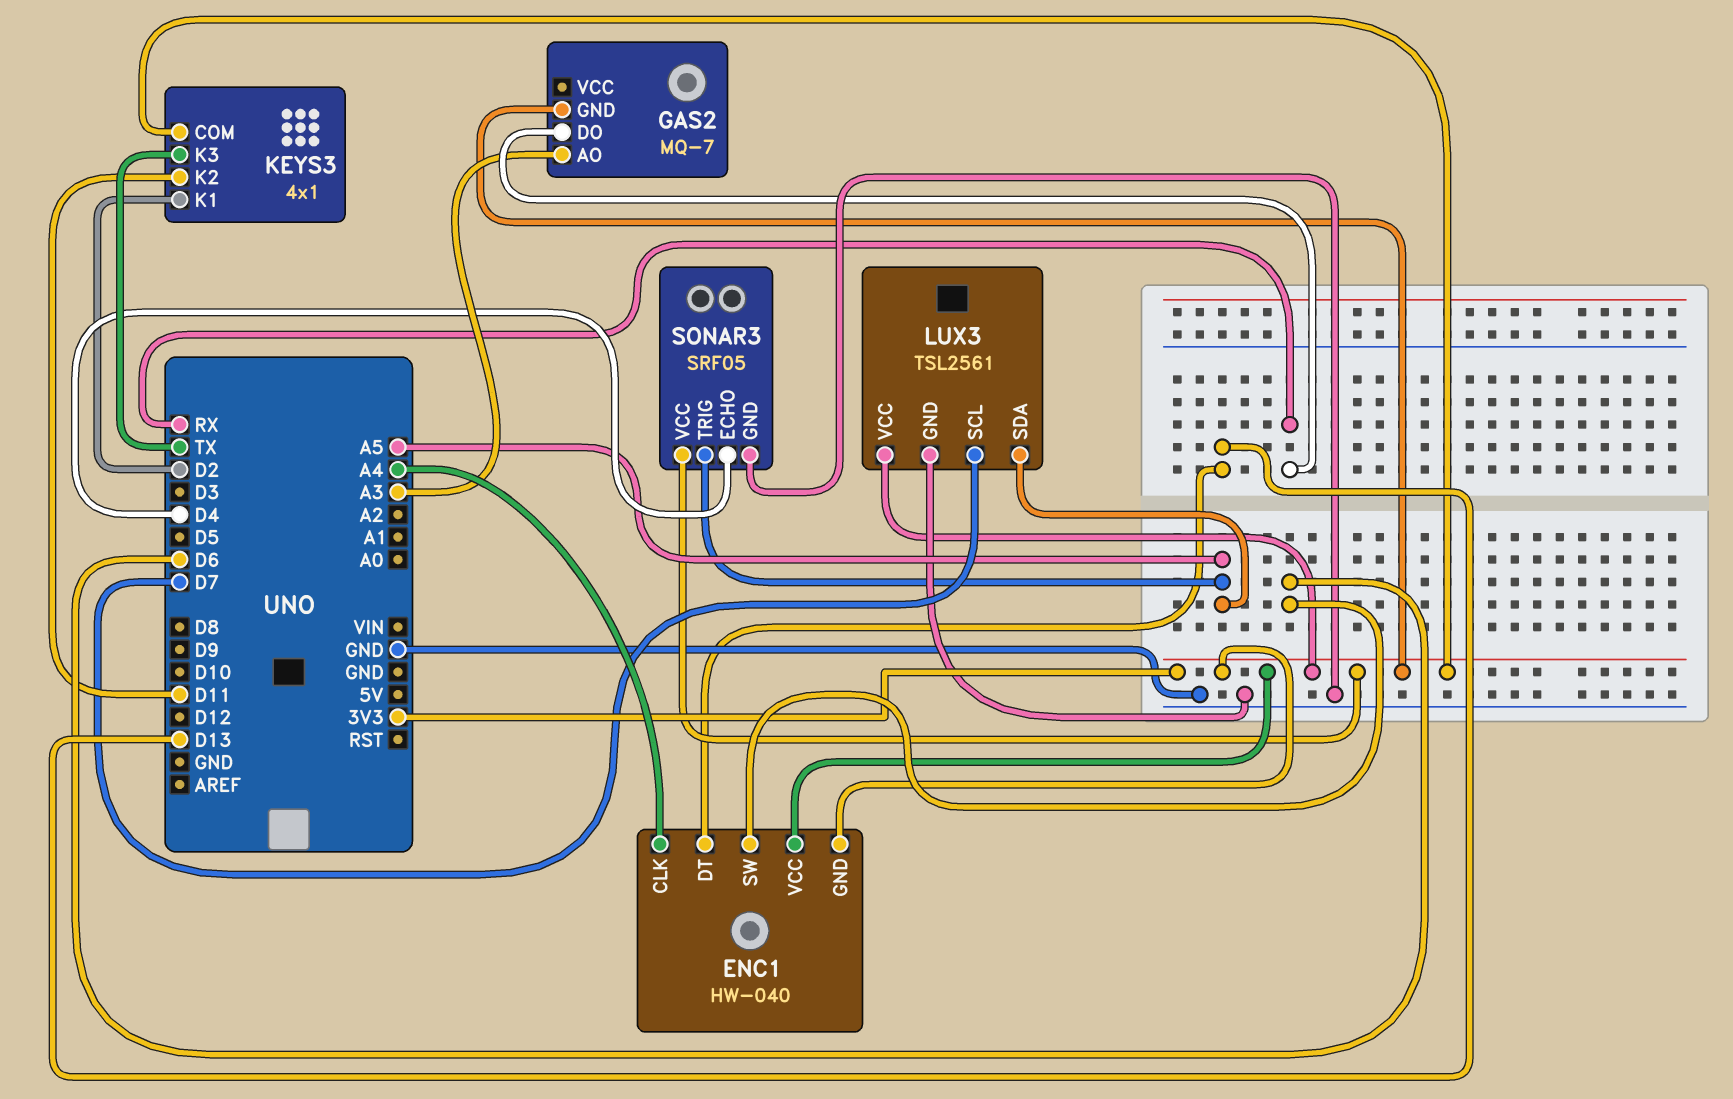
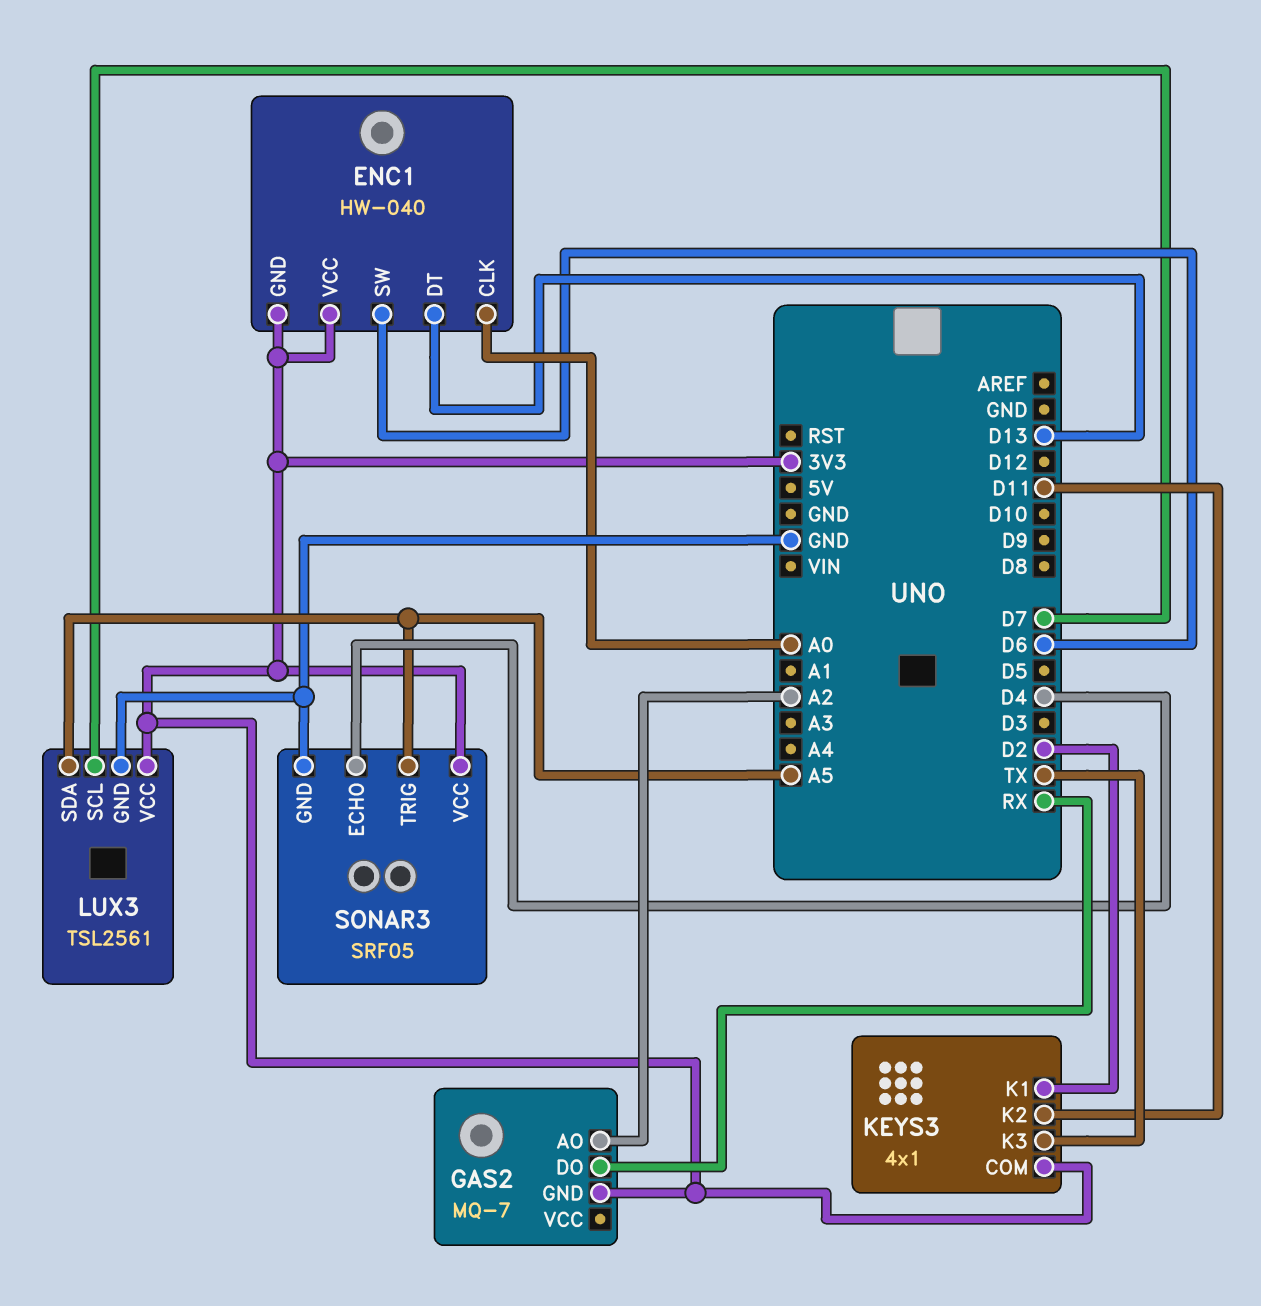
ENC1 pin CLK: A4 -> A0
GAS2 pin AO: A3 -> A2

